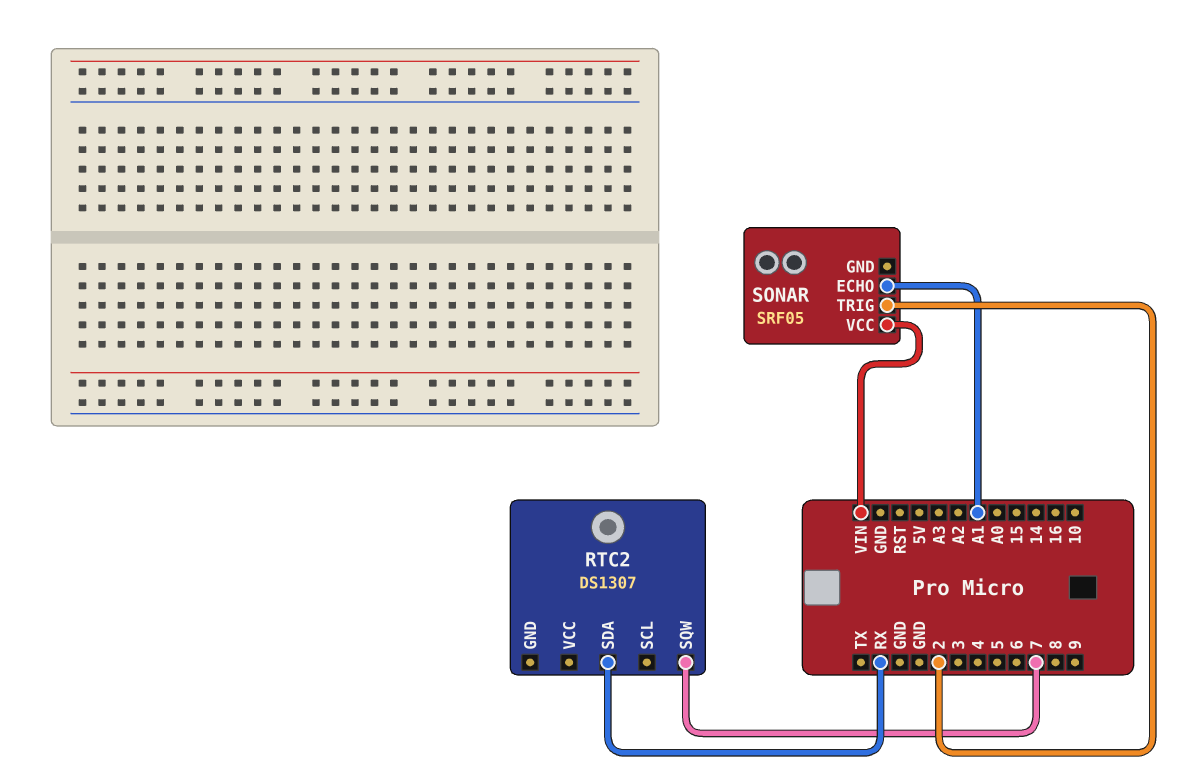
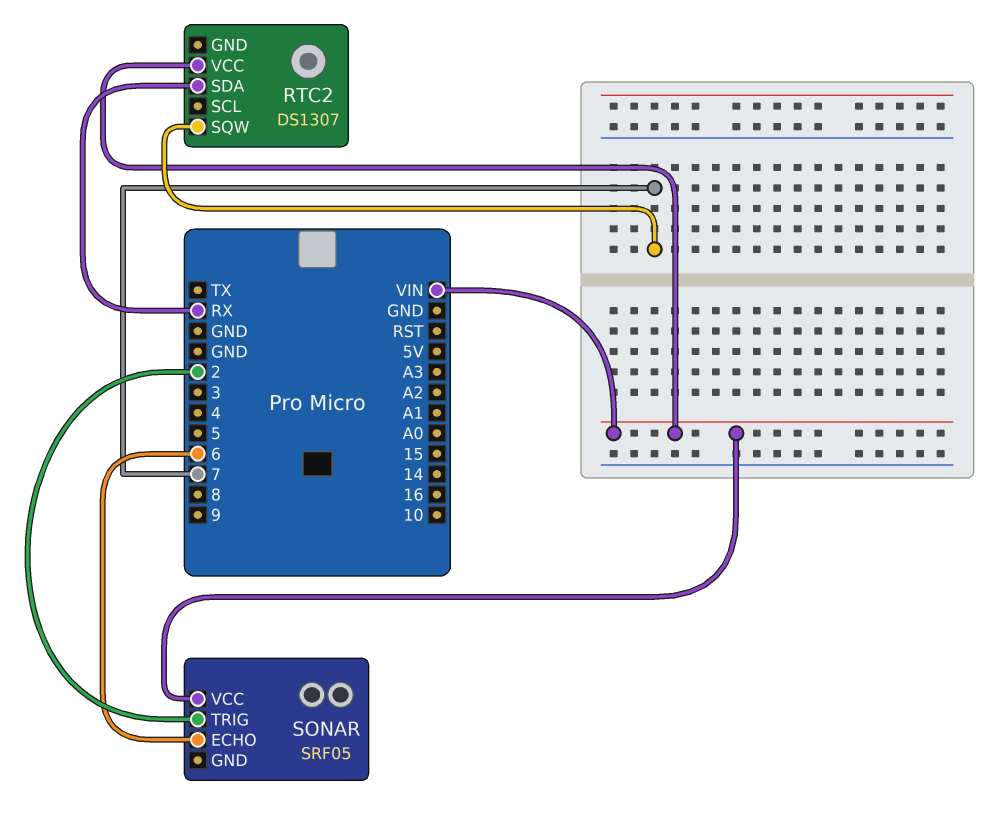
RTC2 pin VCC: none -> VIN
SONAR pin ECHO: A1 -> 6

